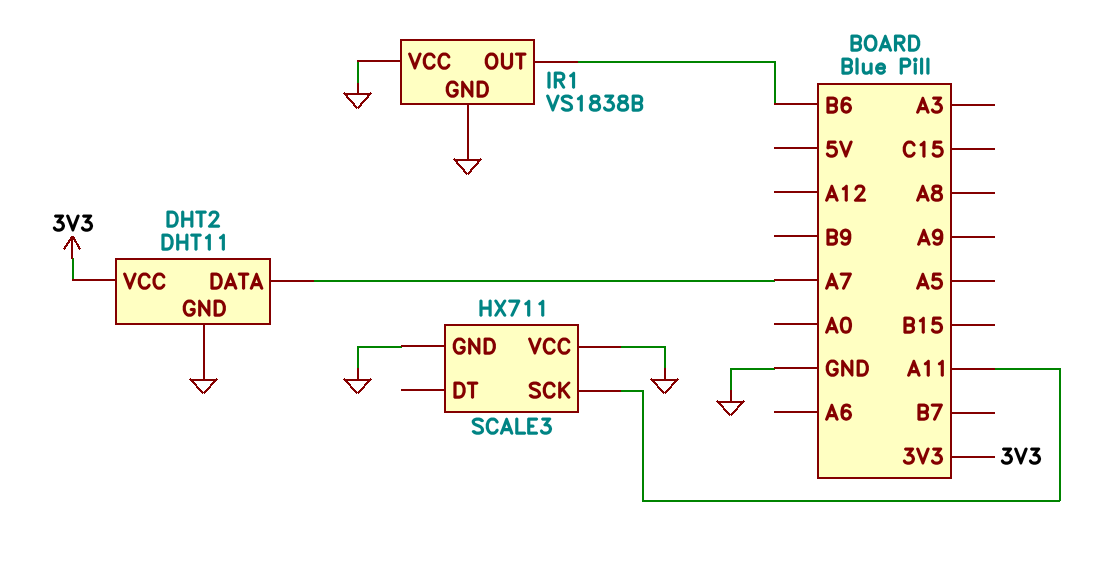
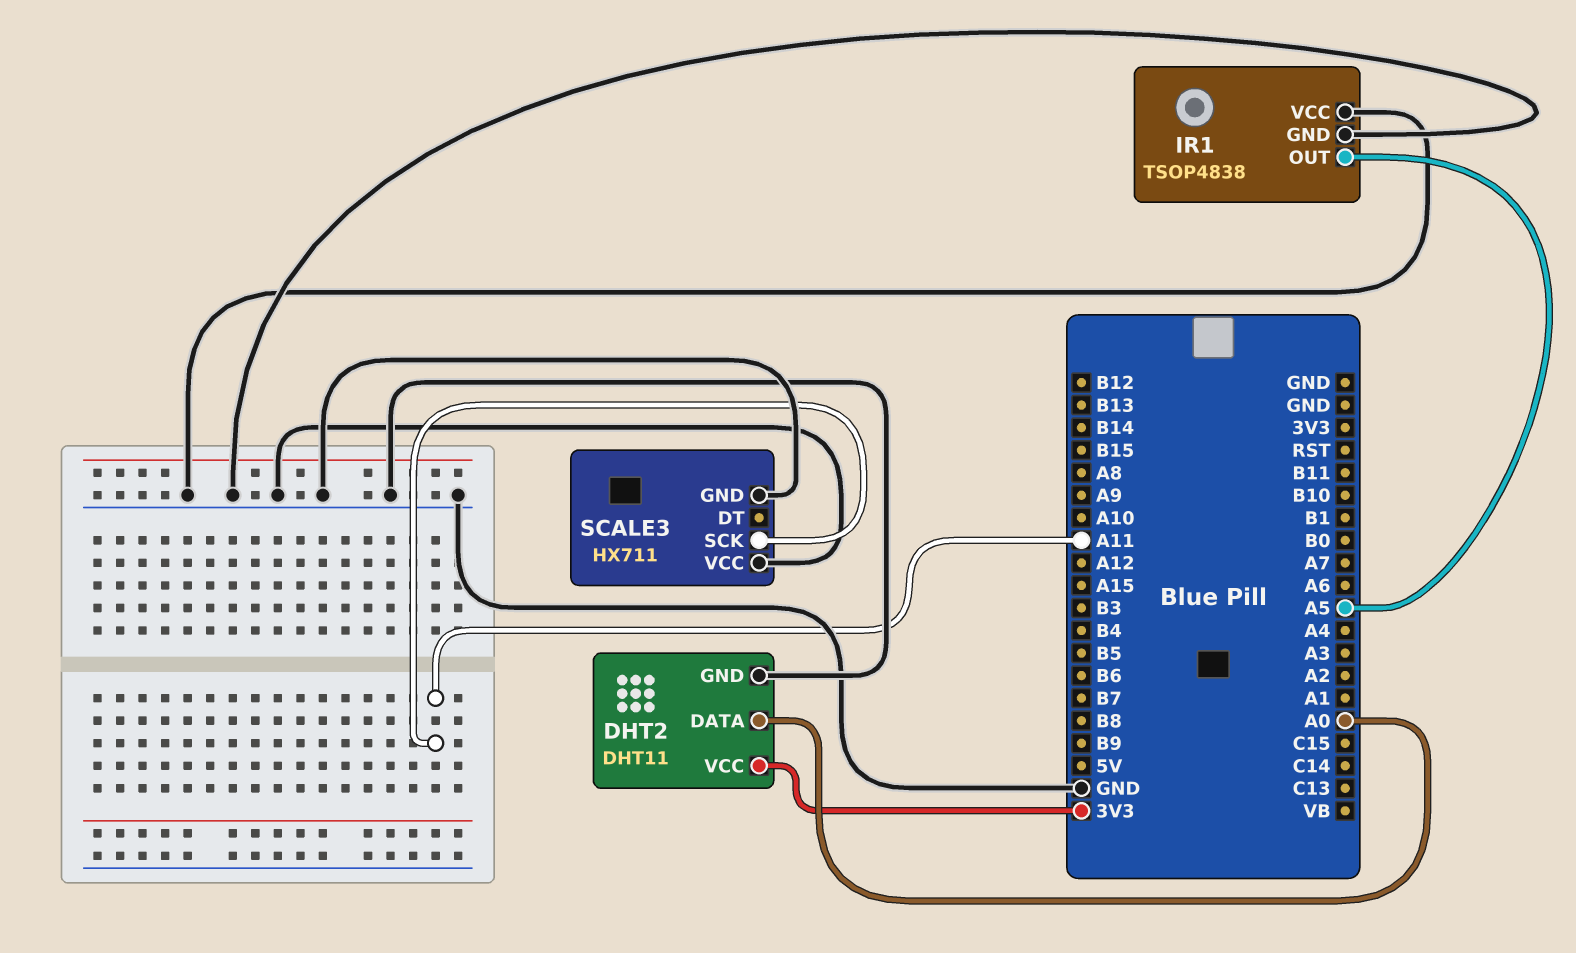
DHT2 pin DATA: A7 -> A0
IR1: VS1838B -> TSOP4838
IR1 pin OUT: B6 -> A5

